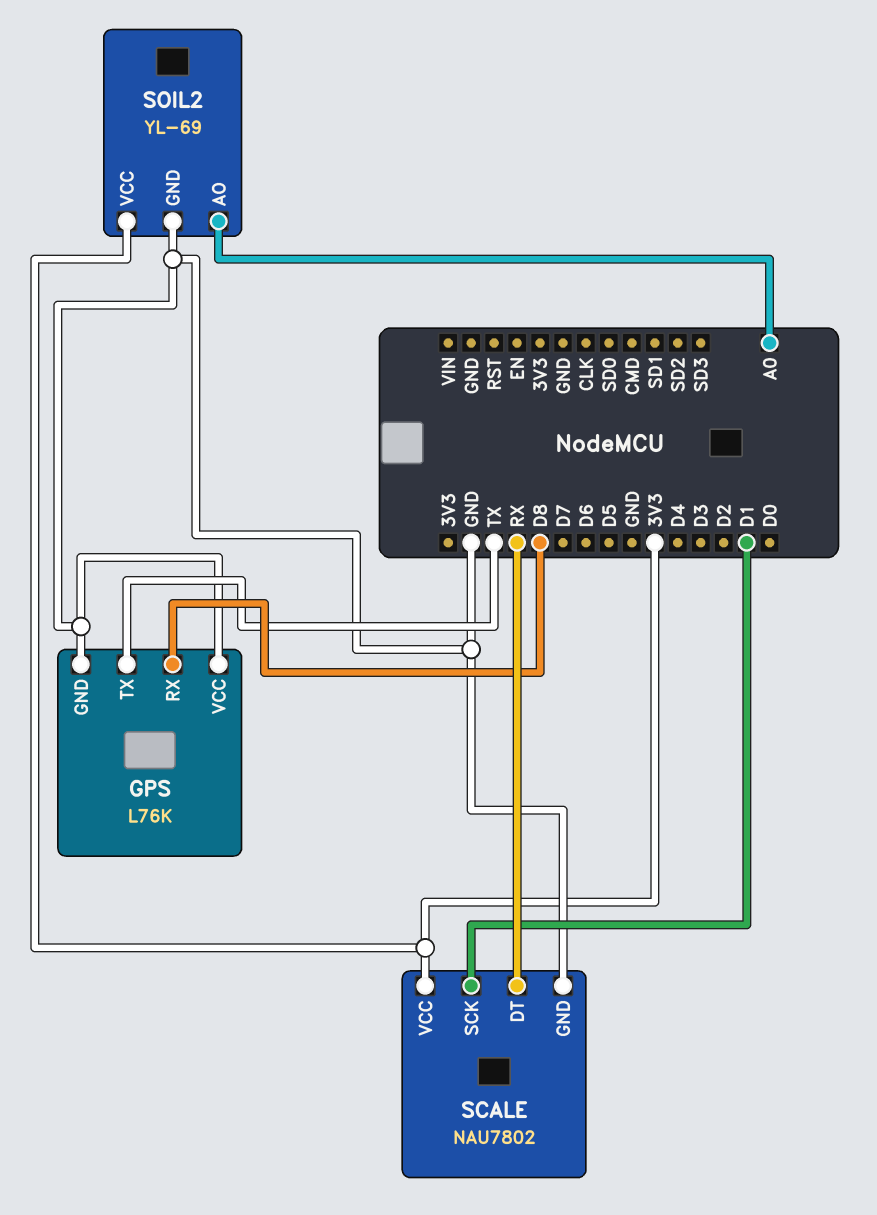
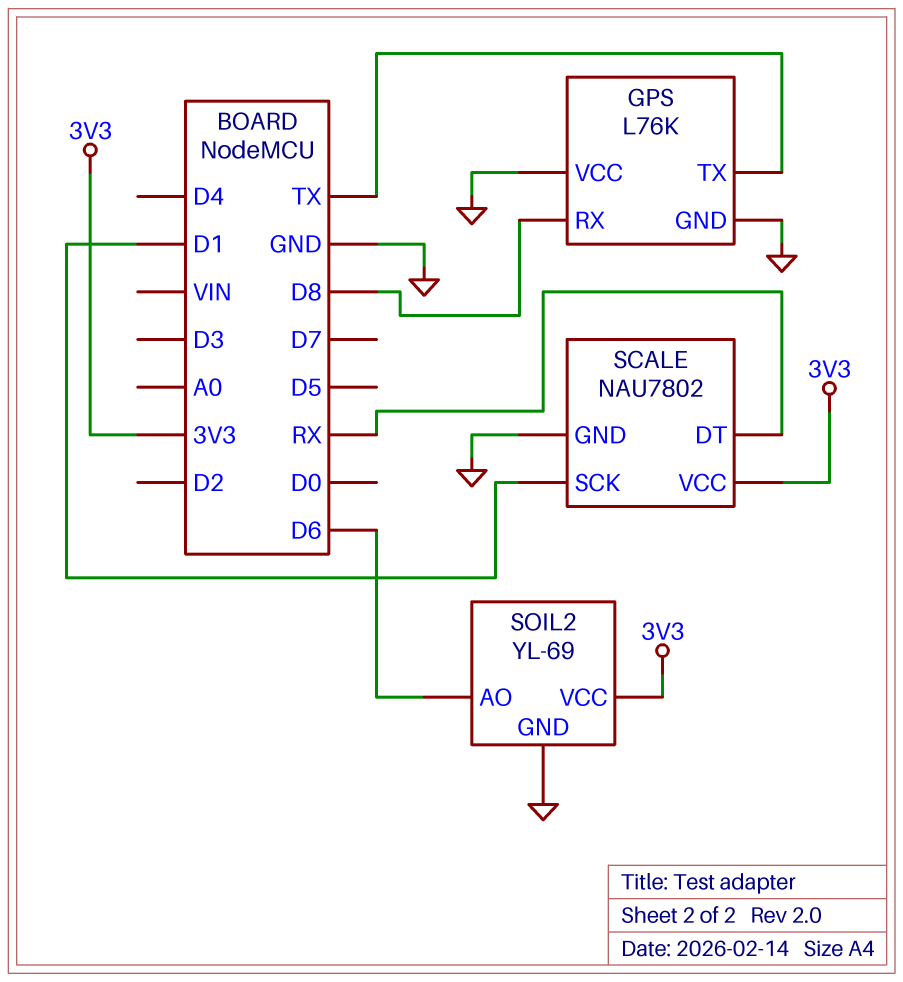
SOIL2 pin AO: A0 -> D6

